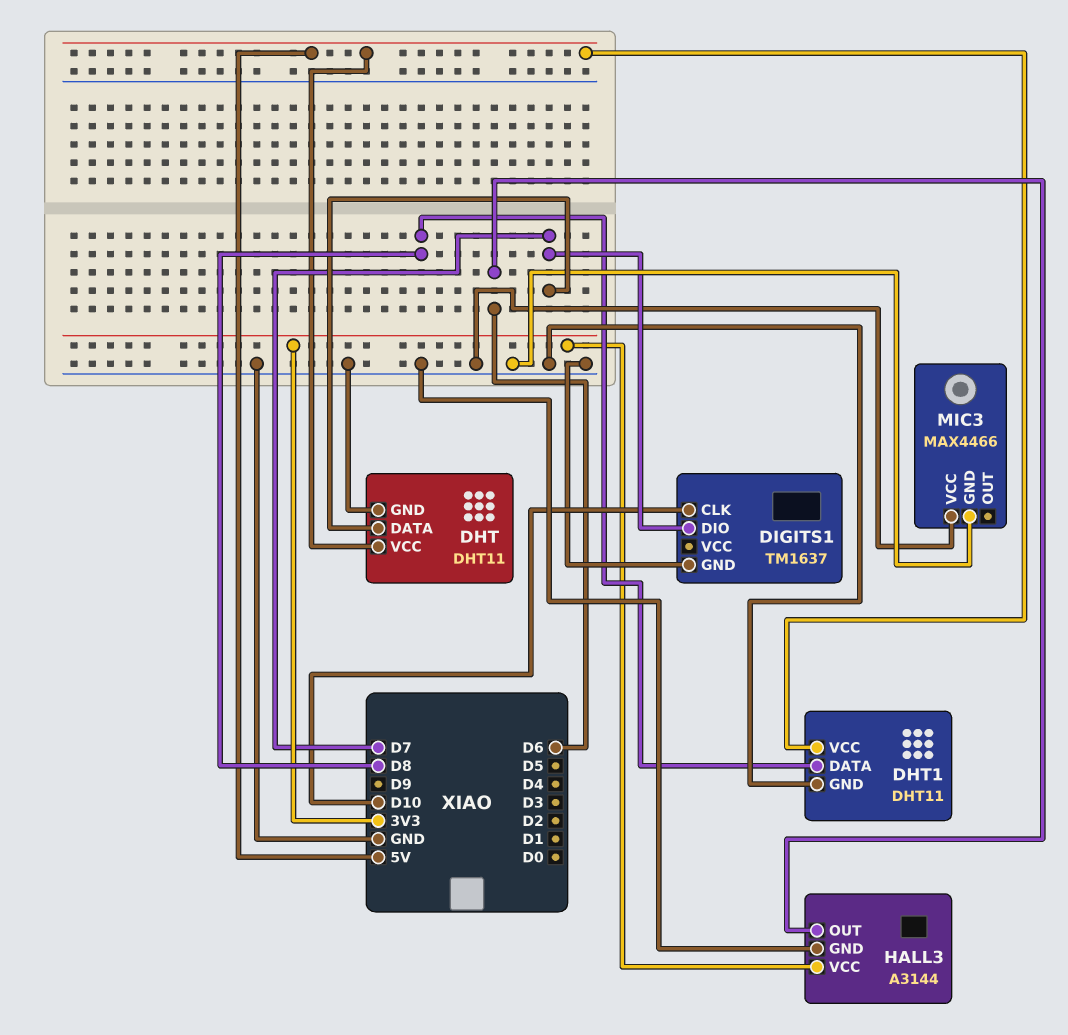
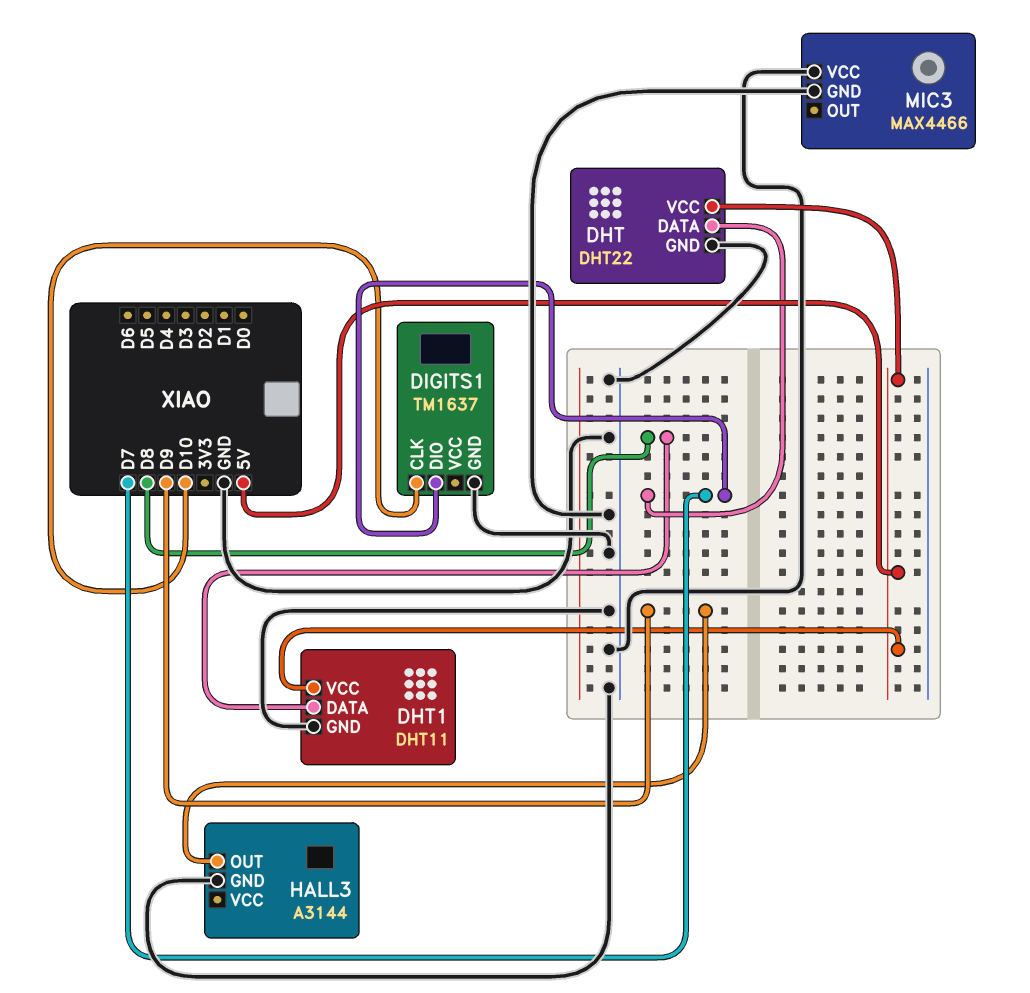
DHT: DHT11 -> DHT22
HALL3 pin OUT: D6 -> D9
HALL3 pin VCC: 3V3 -> none

